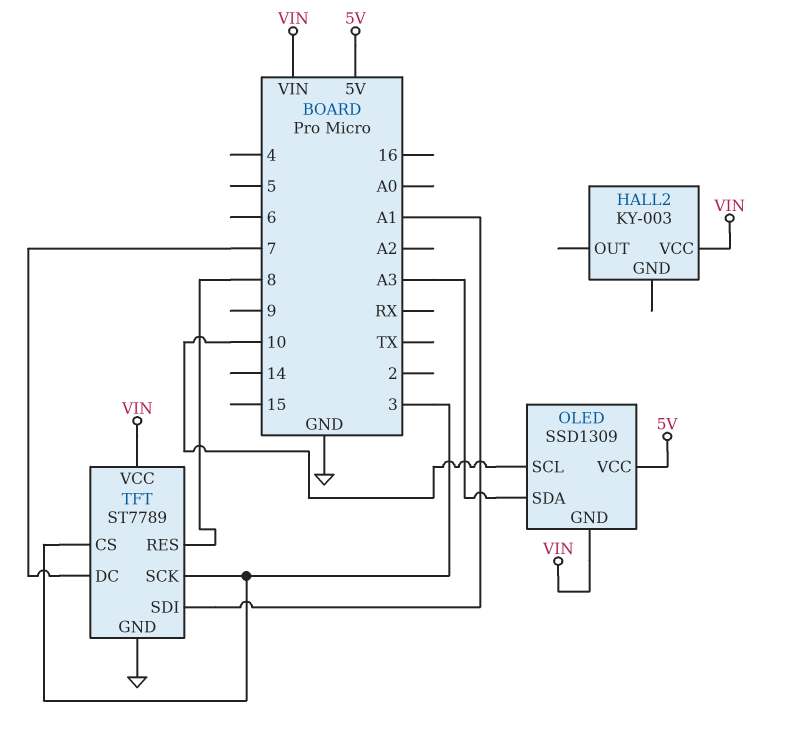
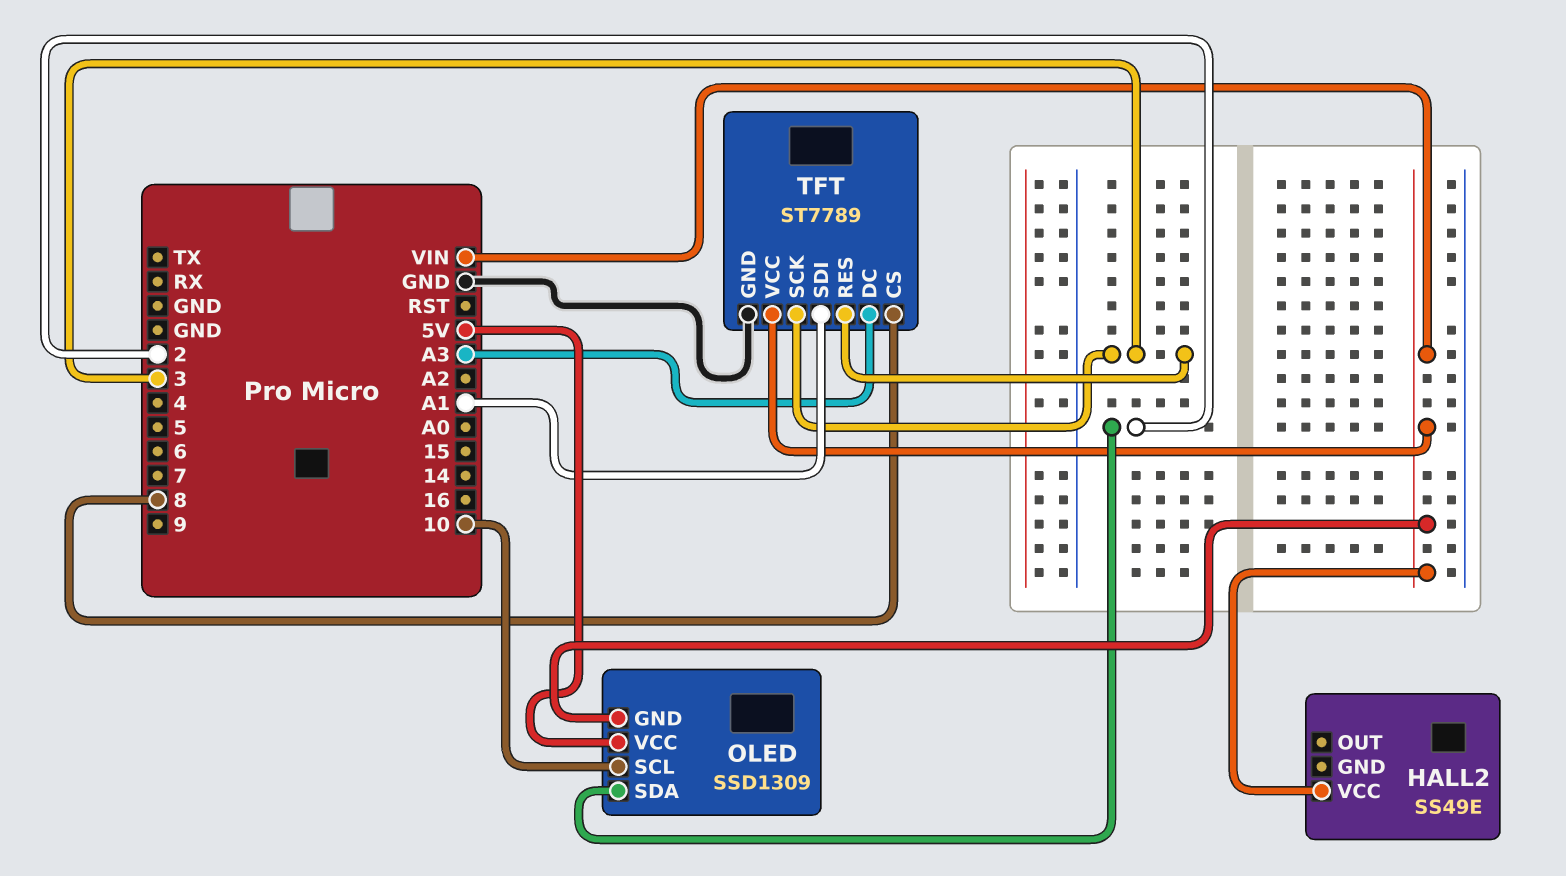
HALL2: KY-003 -> SS49E
OLED pin SDA: A3 -> 2
TFT pin CS: 3 -> 8
TFT pin DC: 7 -> A3
TFT pin RES: 8 -> 3

